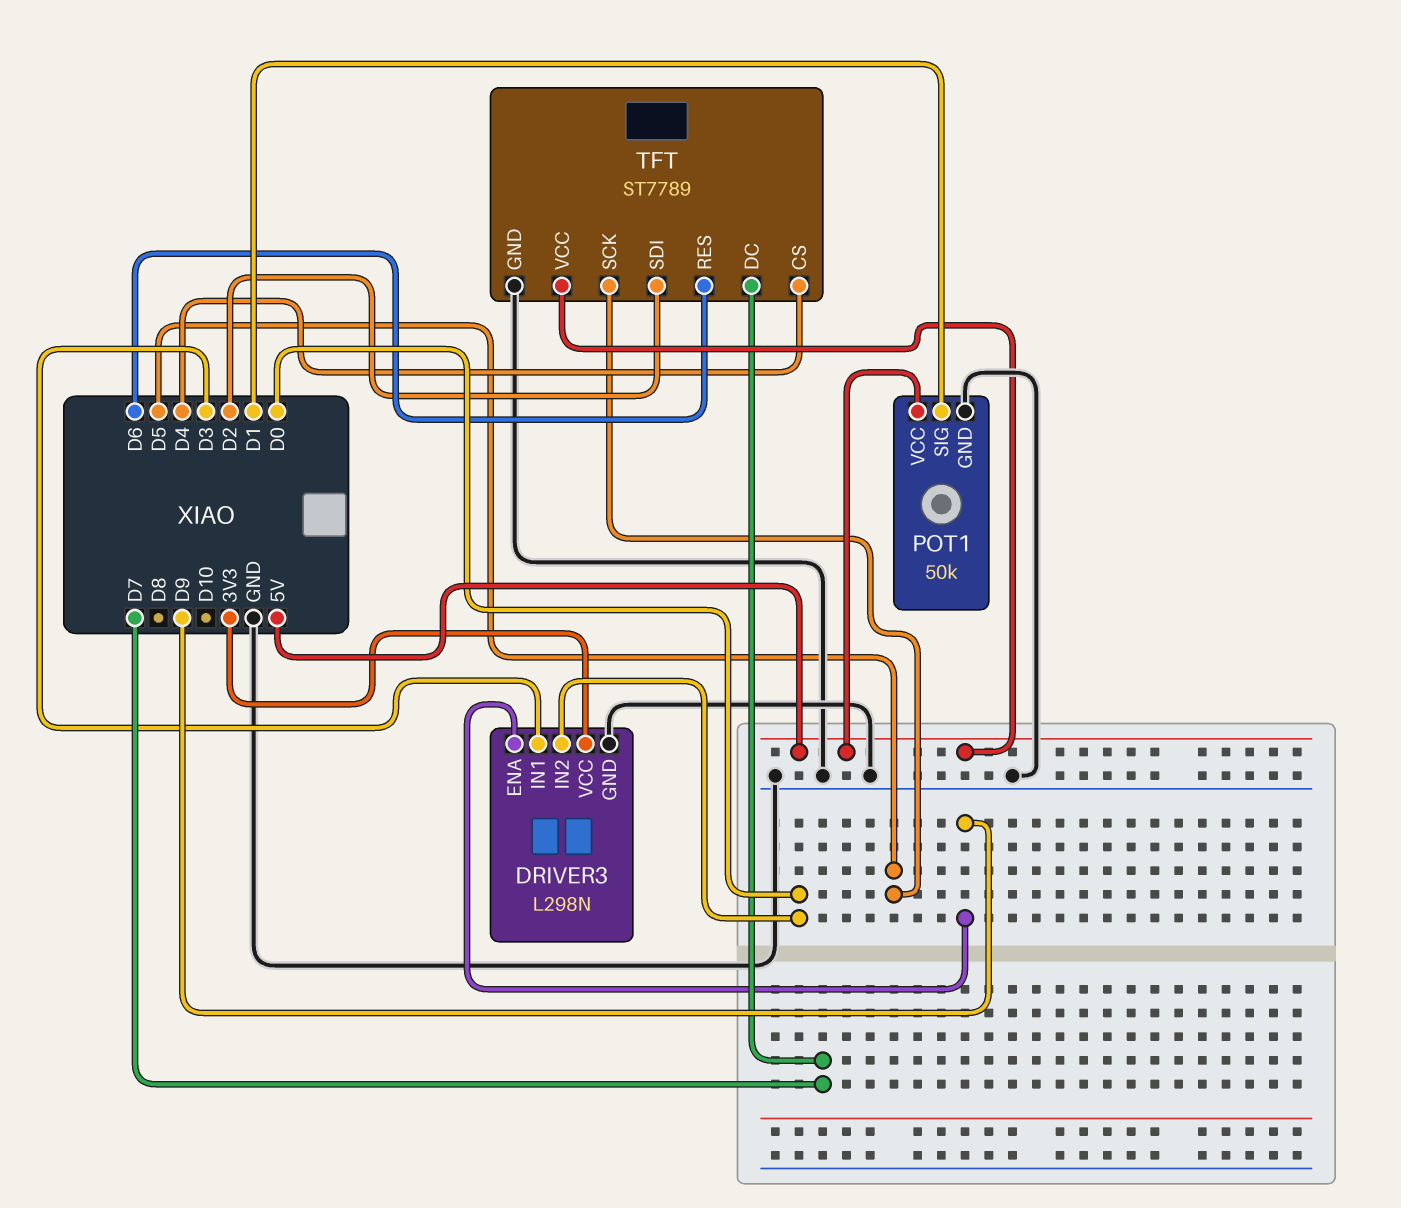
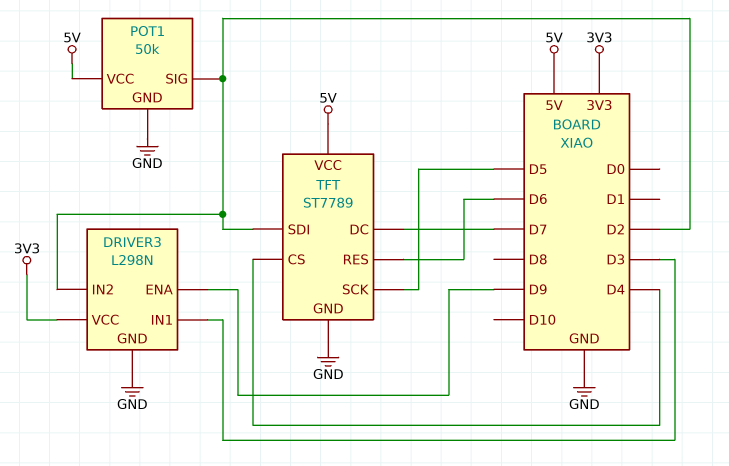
DRIVER3 pin IN2: D0 -> D2
POT1 pin SIG: D1 -> D2

